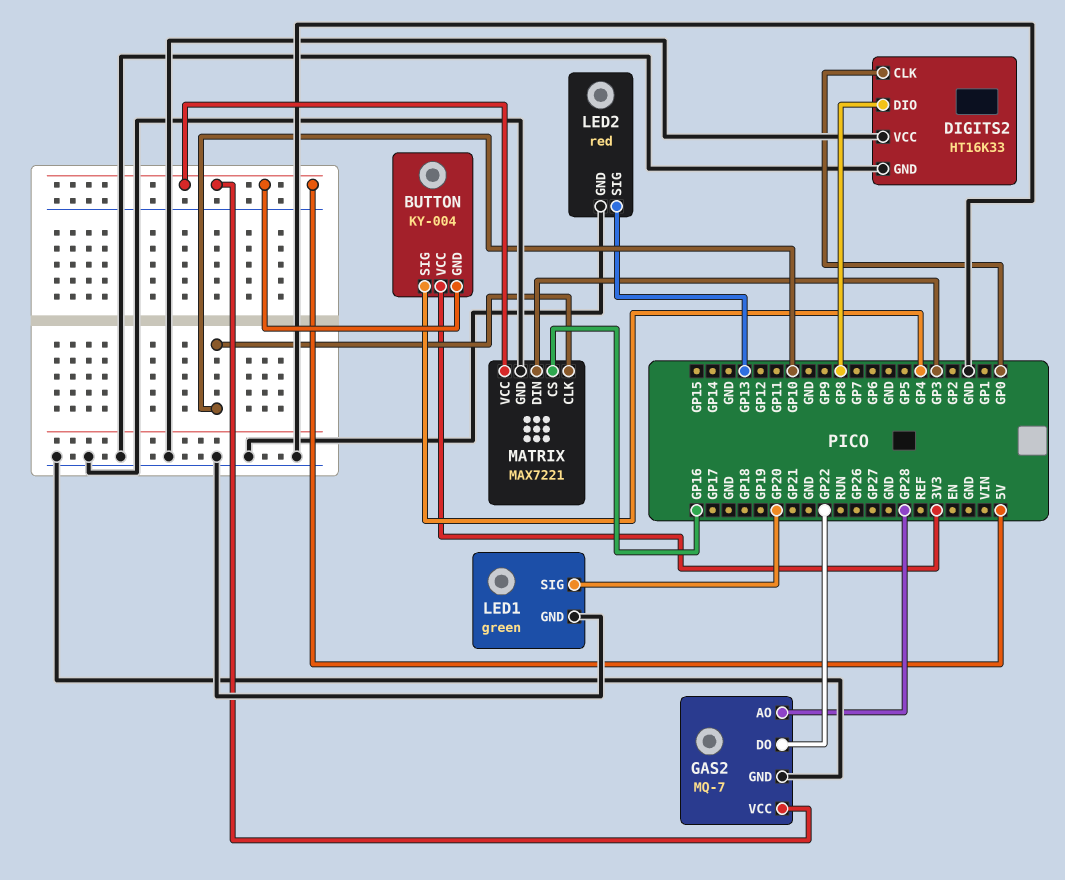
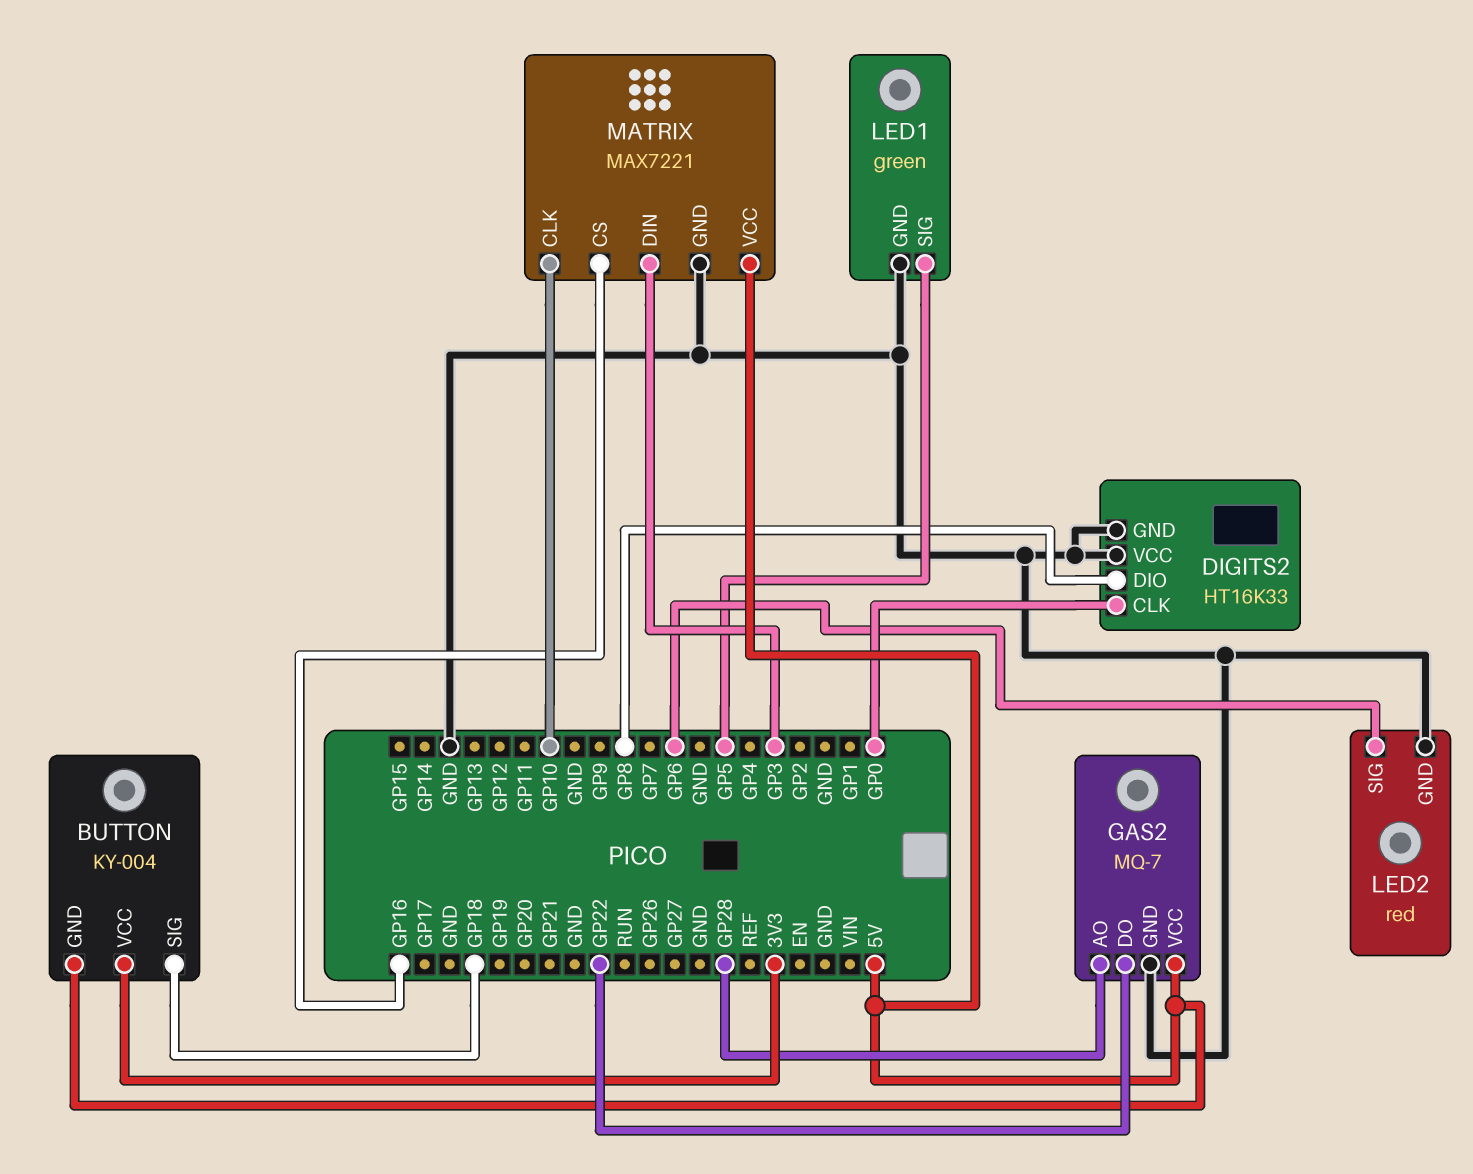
BUTTON pin SIG: GP4 -> GP18
LED1 pin SIG: GP20 -> GP5
LED2 pin SIG: GP13 -> GP6

